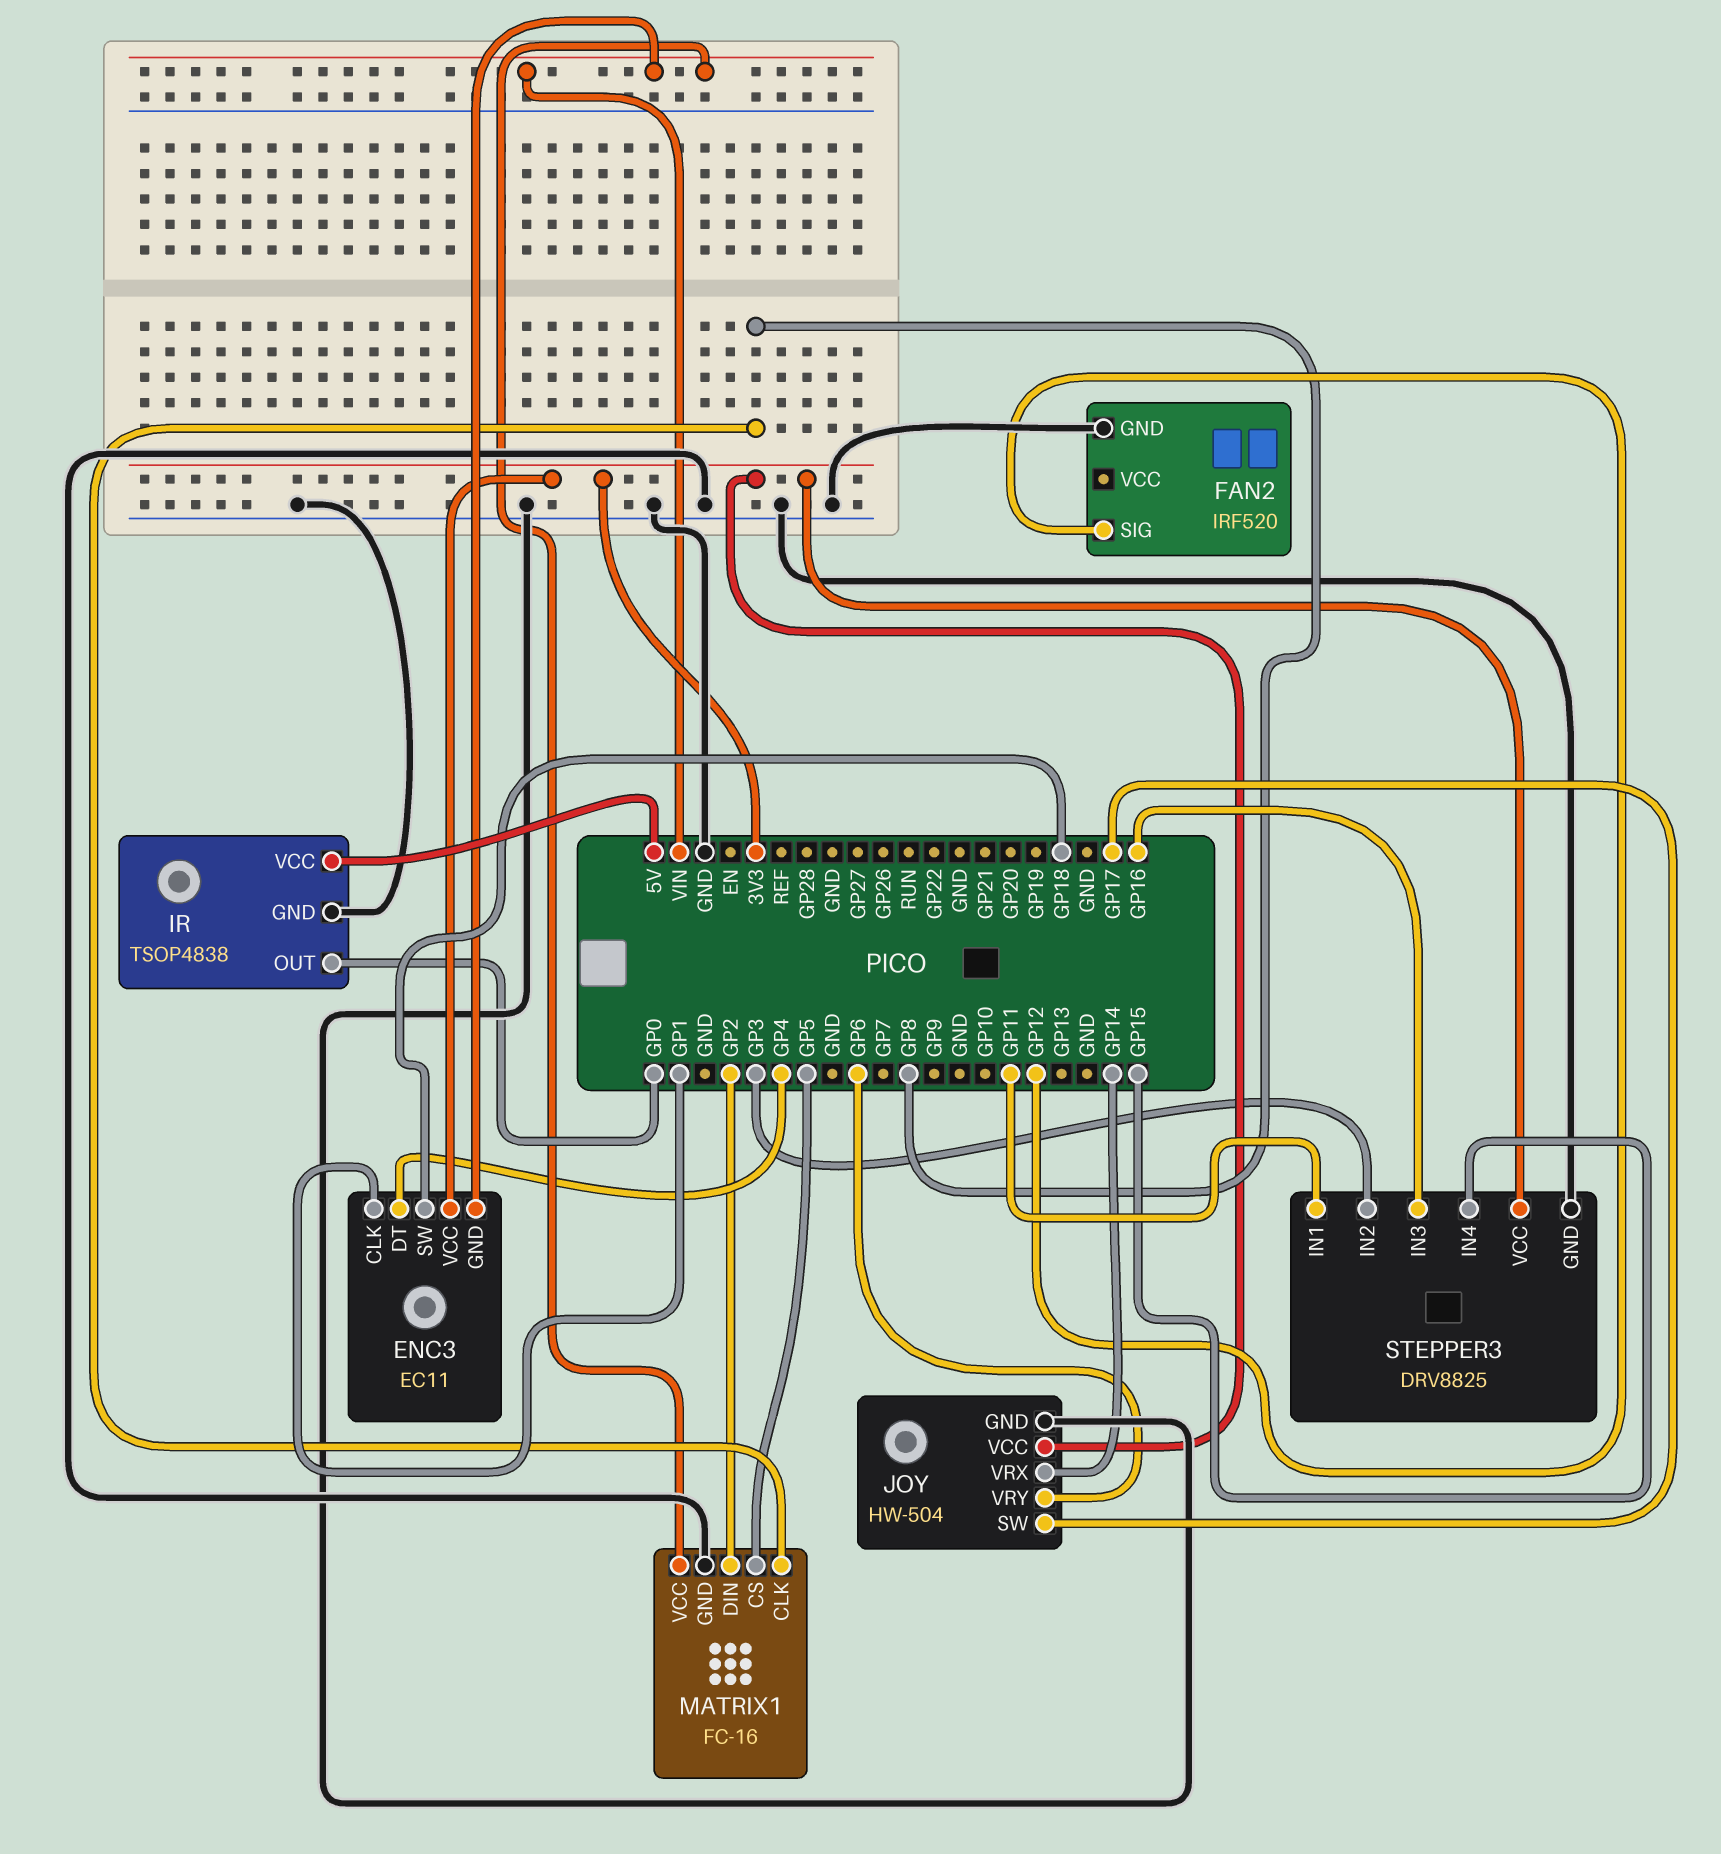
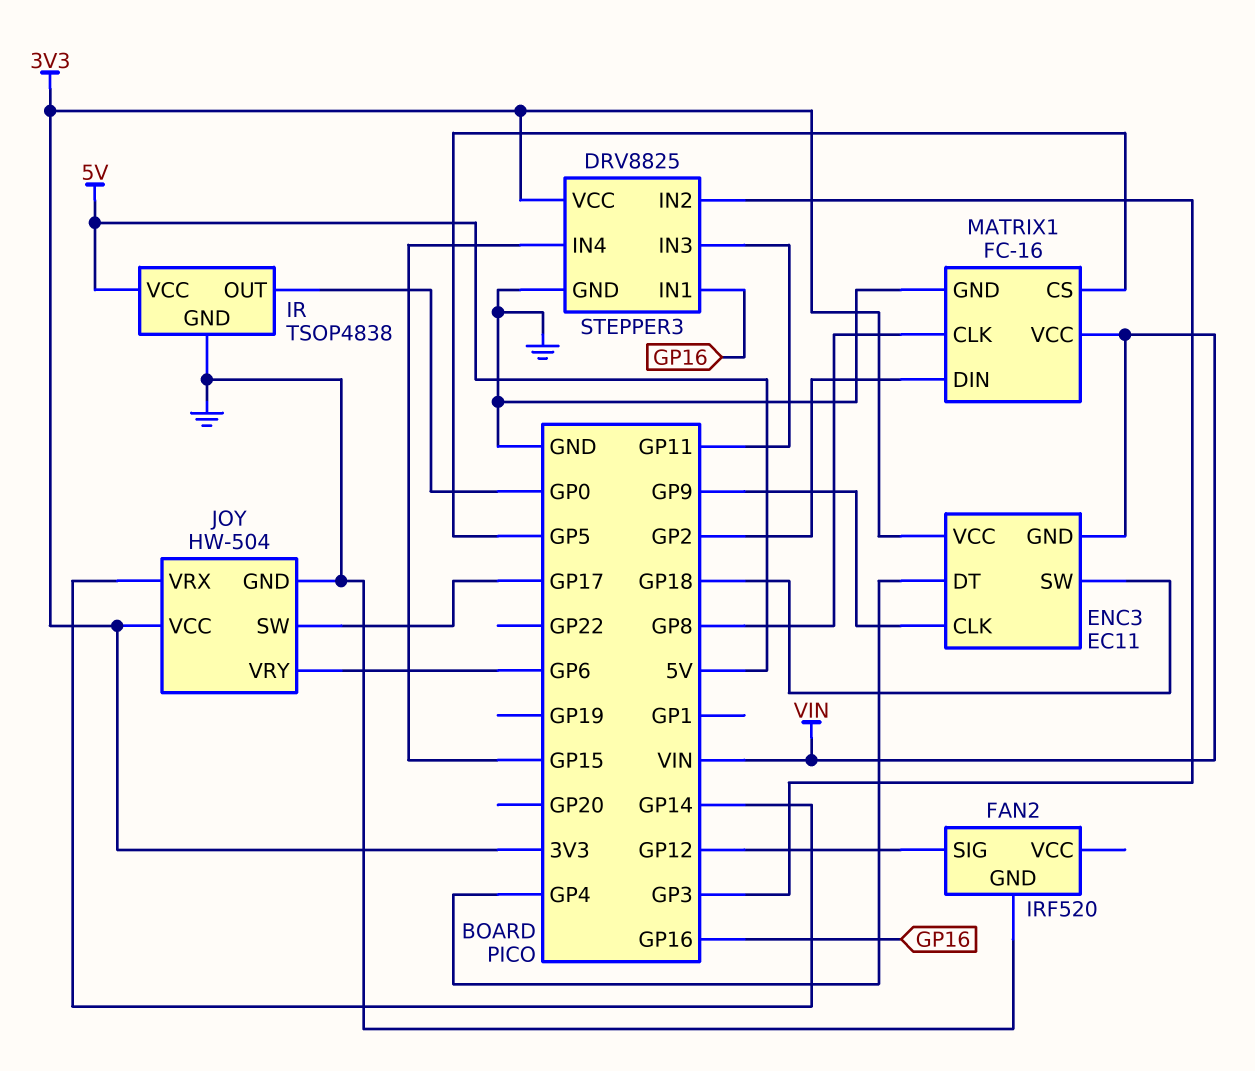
ENC3 pin CLK: GP1 -> GP9
STEPPER3 pin IN1: GP11 -> GP16
STEPPER3 pin IN3: GP16 -> GP11

